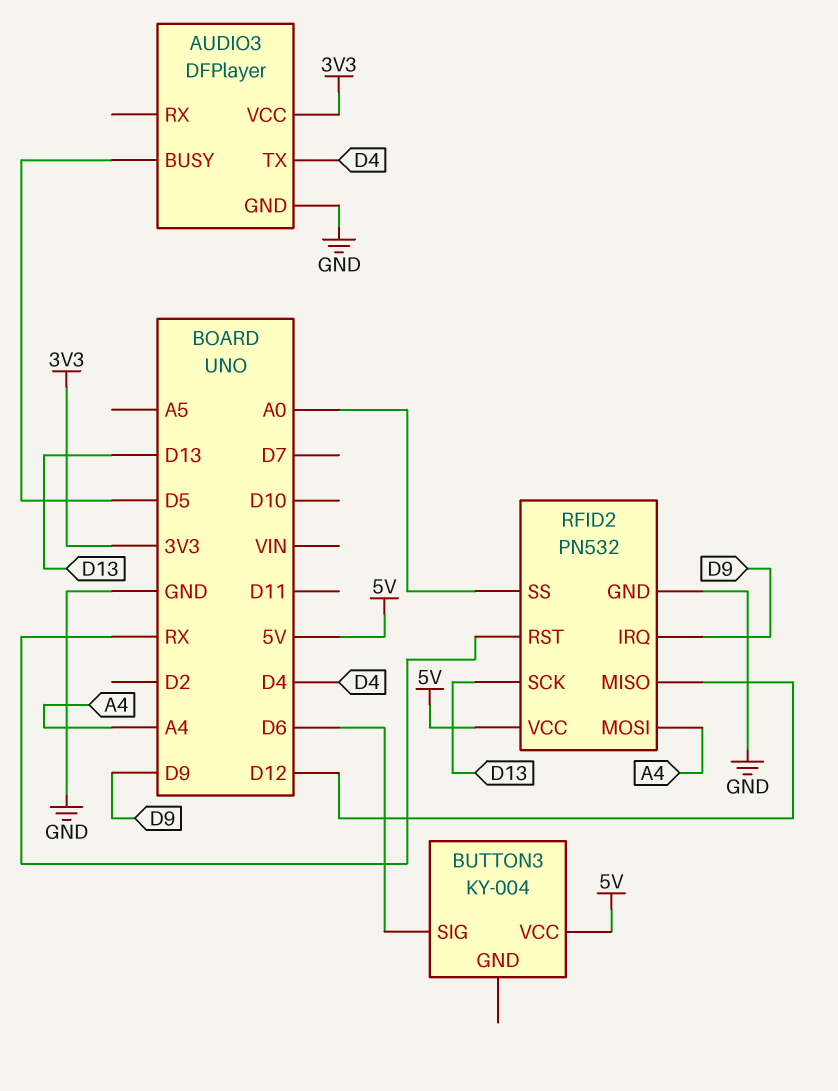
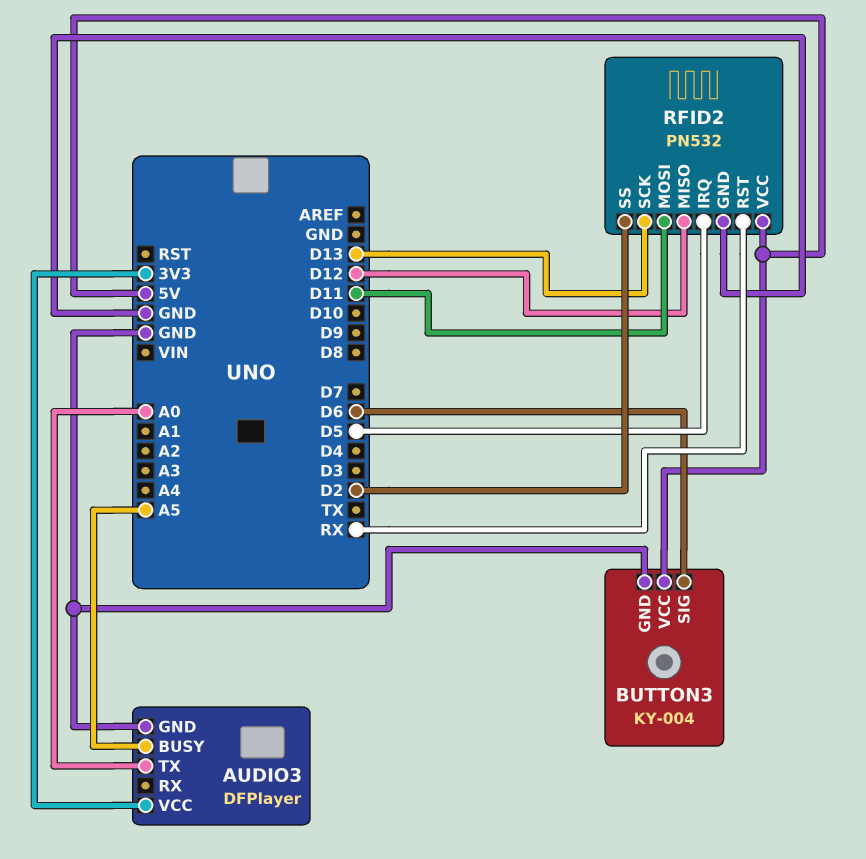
AUDIO3 pin BUSY: D5 -> A5
AUDIO3 pin TX: D4 -> A0
BUTTON3 pin GND: none -> GND
RFID2 pin IRQ: D9 -> D5
RFID2 pin MOSI: A4 -> D11
RFID2 pin SS: A0 -> D2

